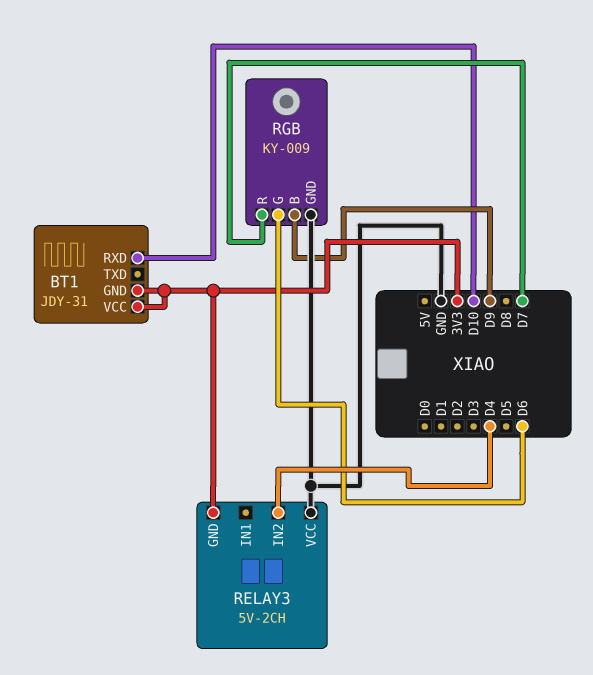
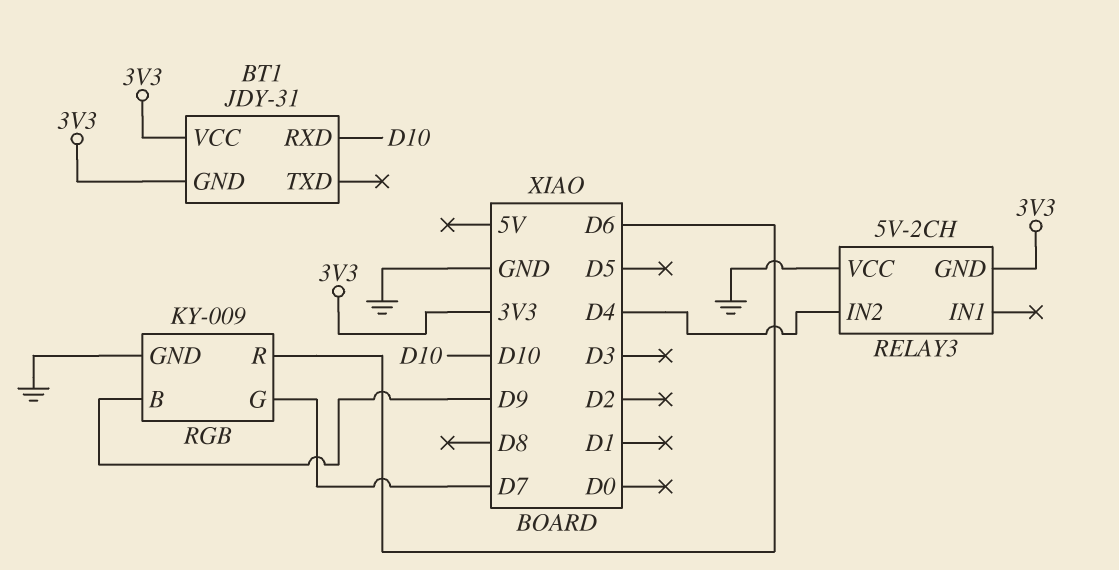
RGB pin G: D6 -> D7
RGB pin R: D7 -> D6

